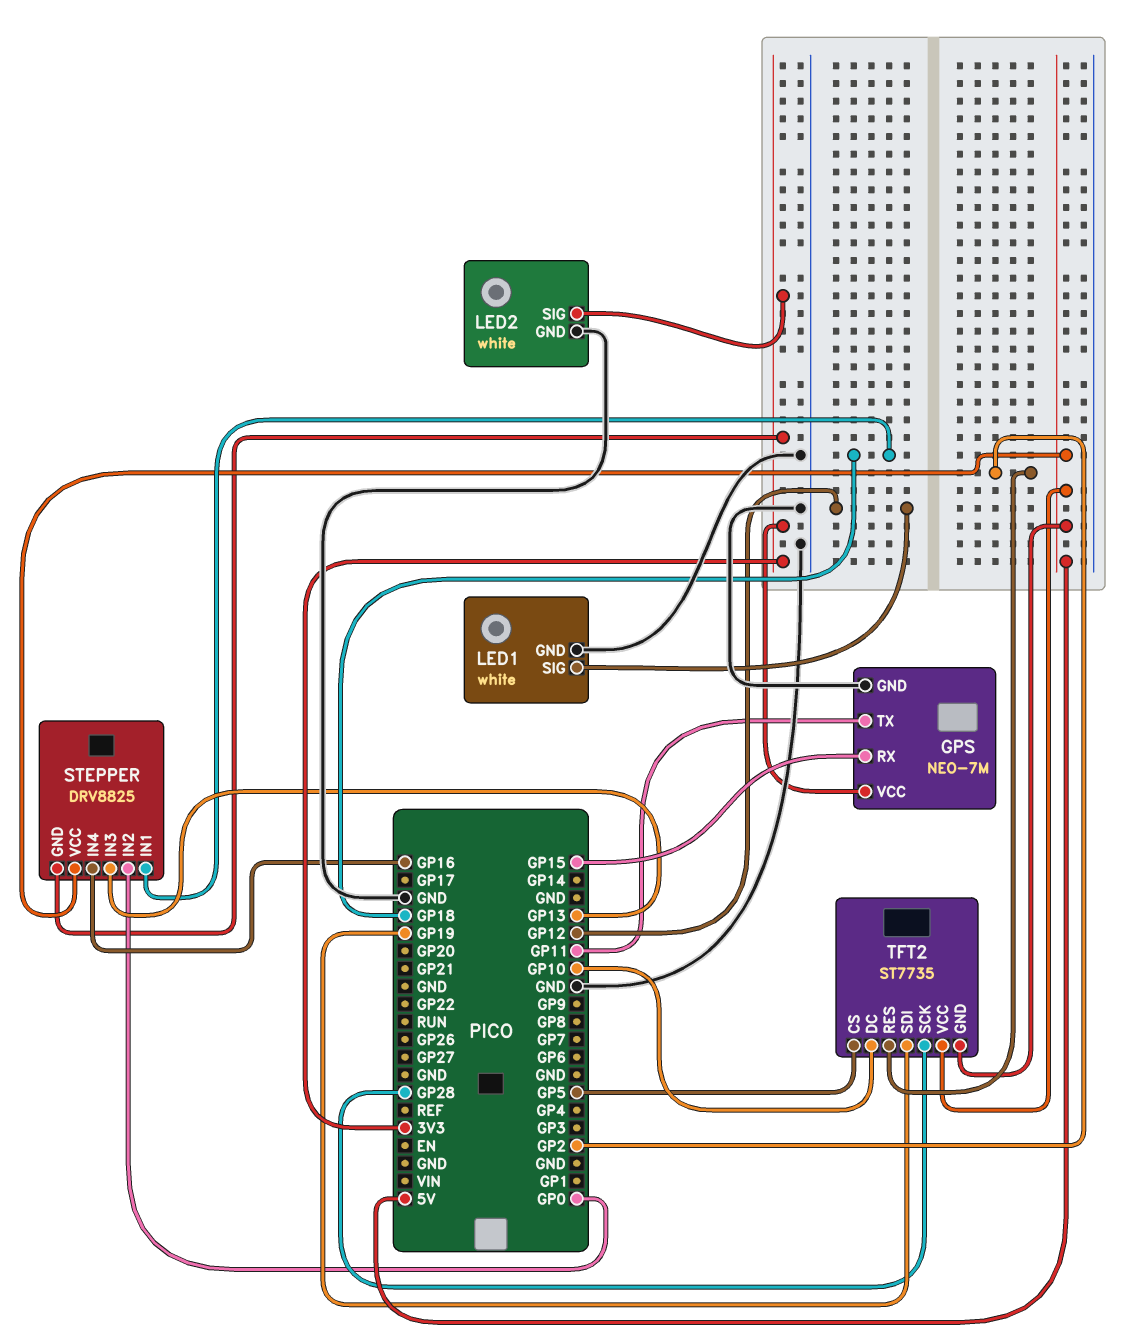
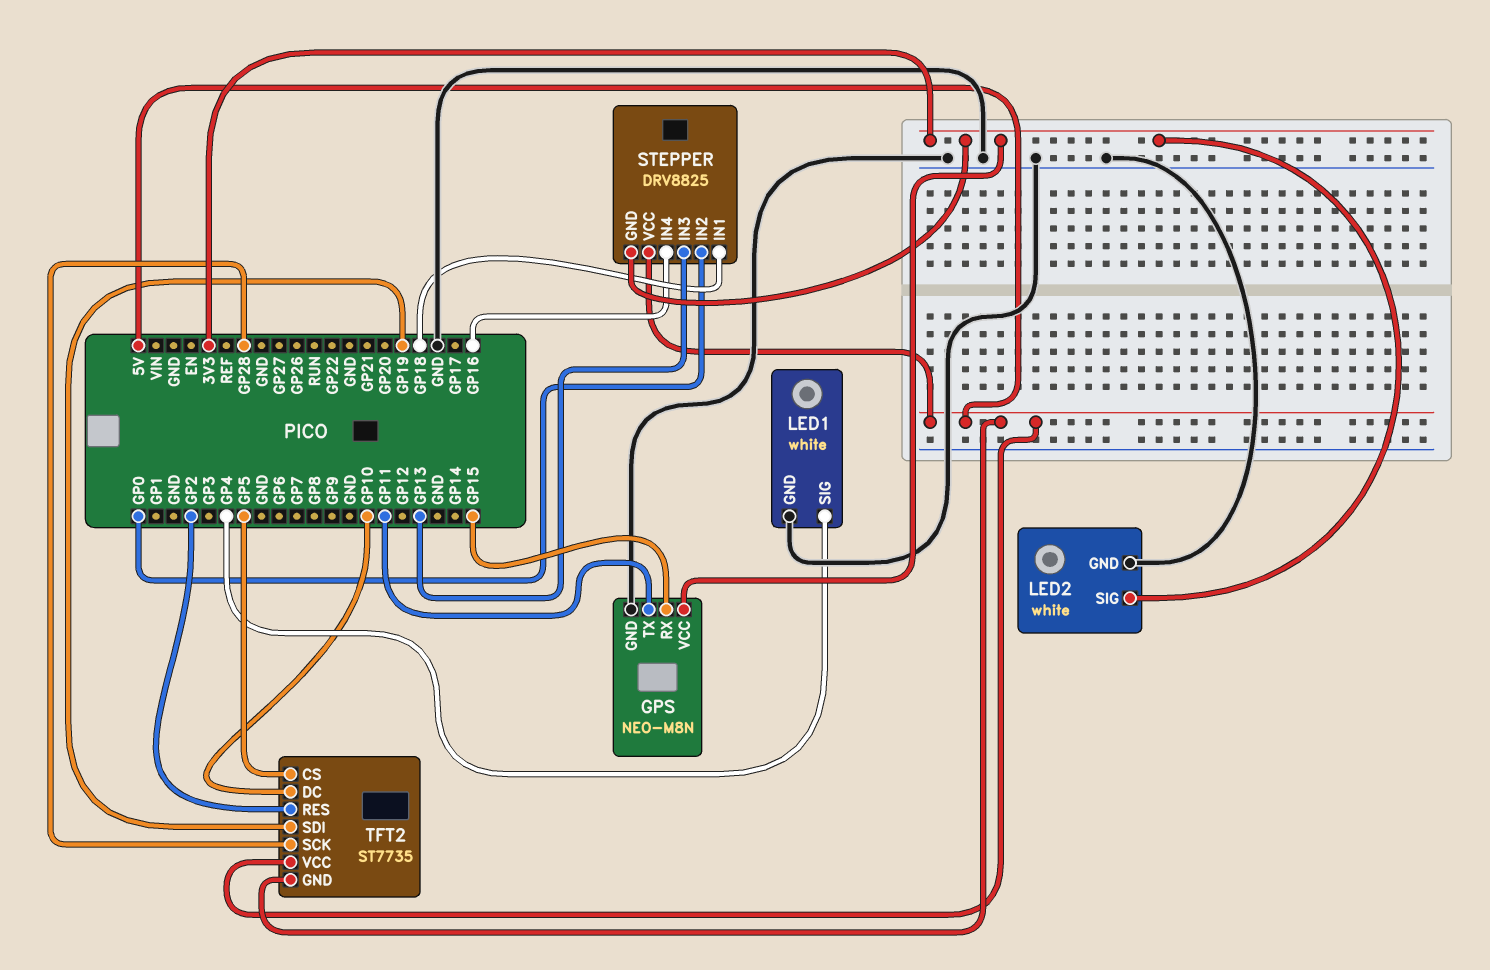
GPS: NEO-7M -> NEO-M8N
LED1 pin SIG: GP12 -> GP4

